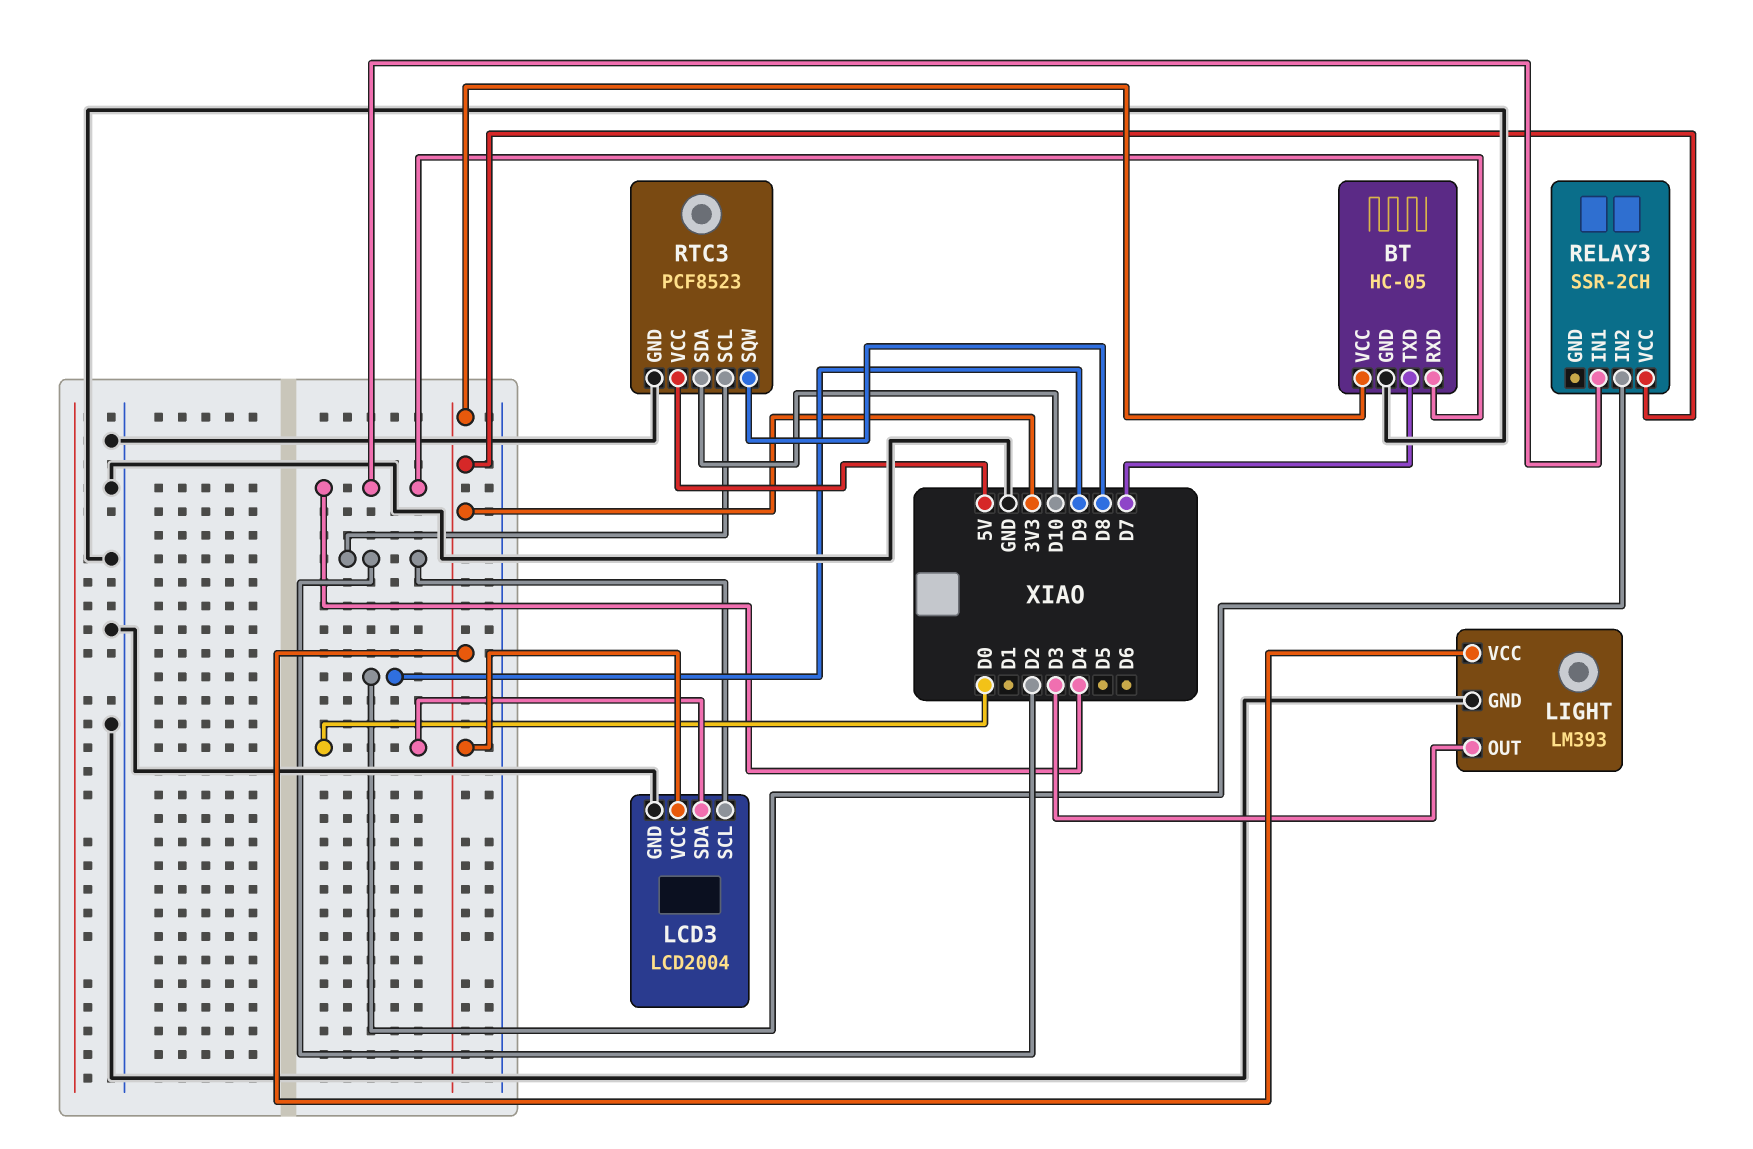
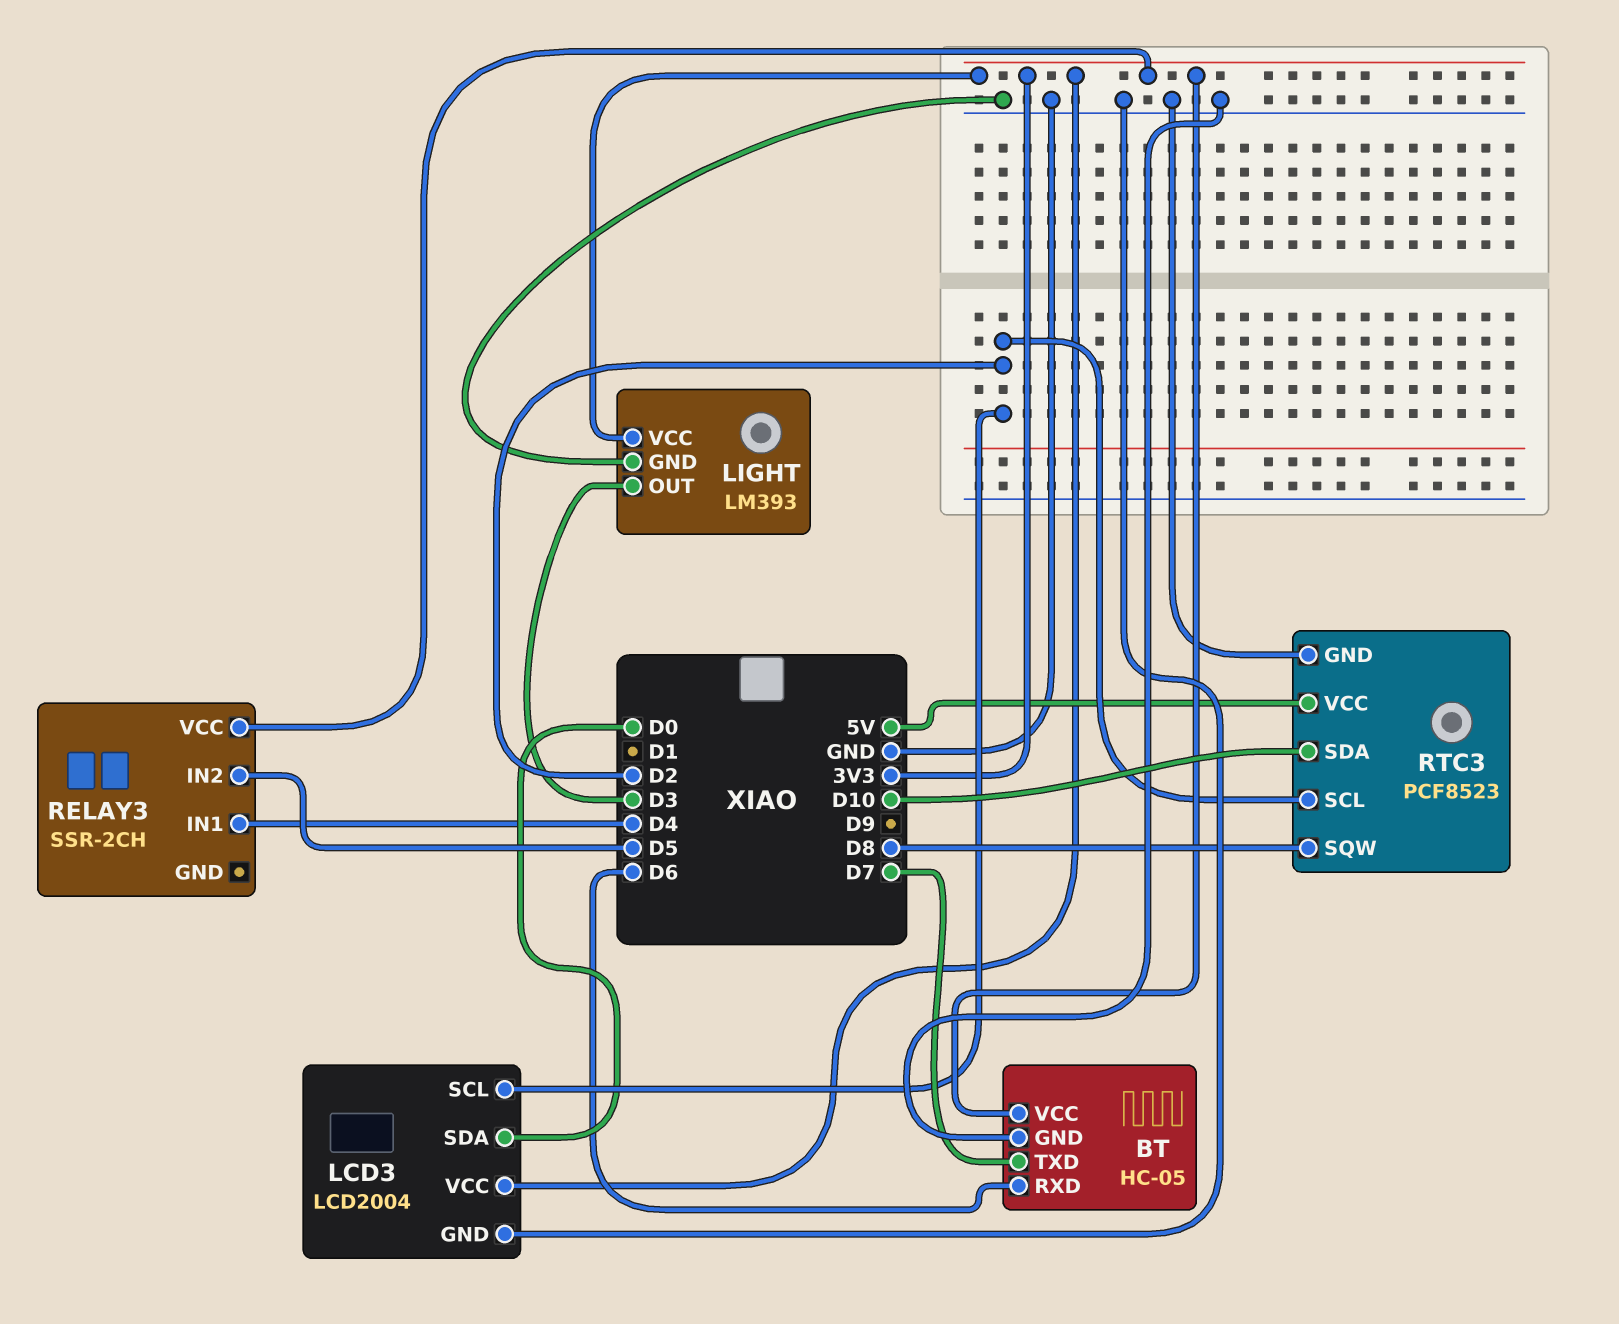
BT pin RXD: D4 -> D6
RELAY3 pin IN2: D9 -> D5

